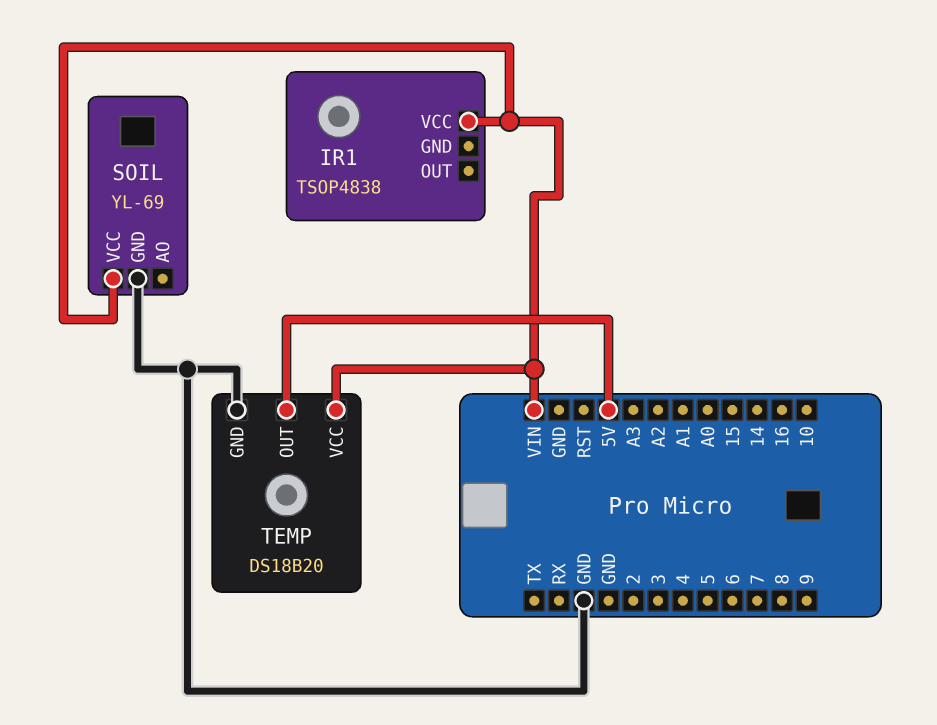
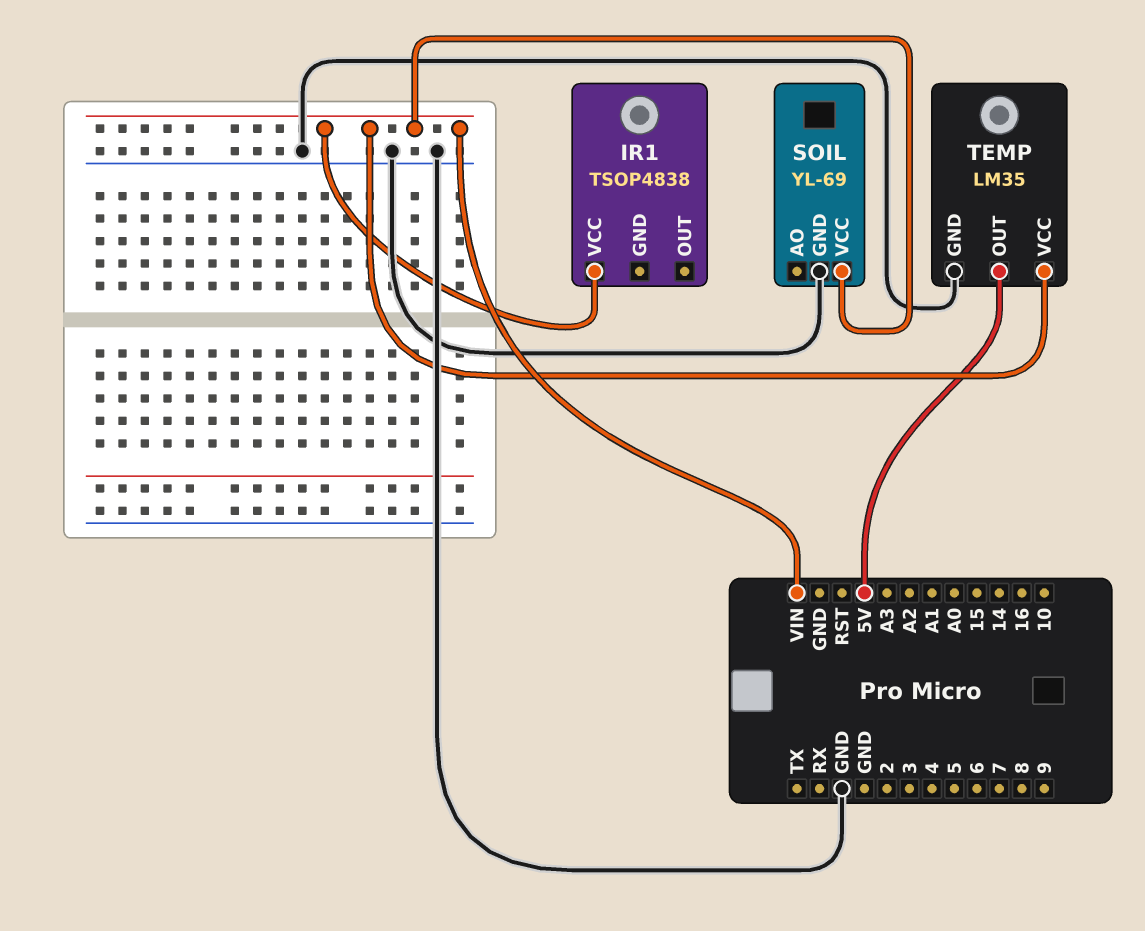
TEMP: DS18B20 -> LM35

